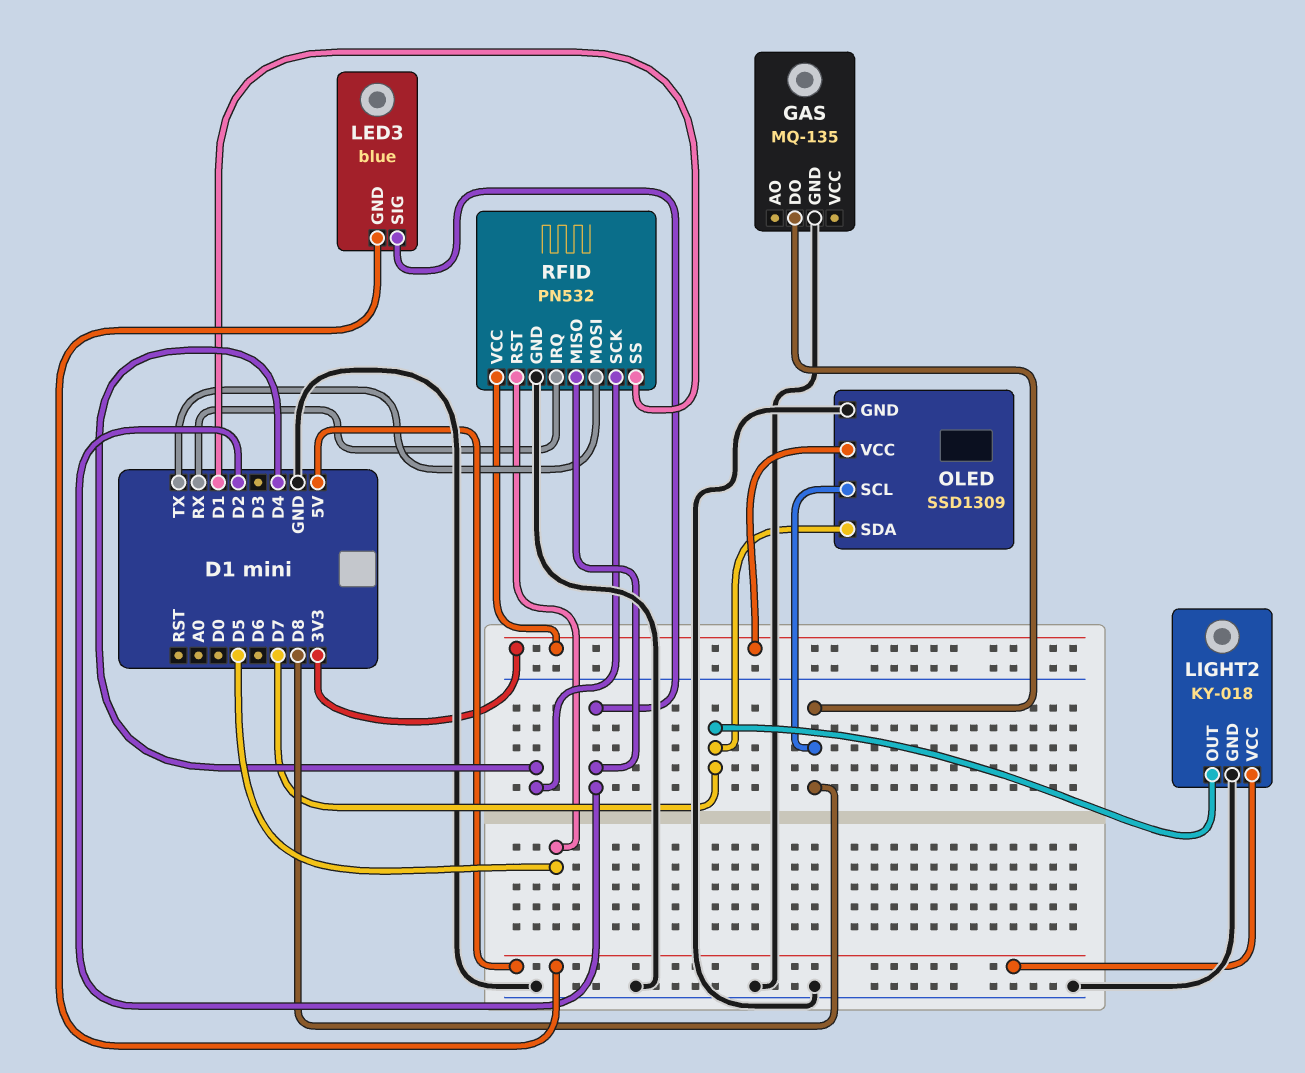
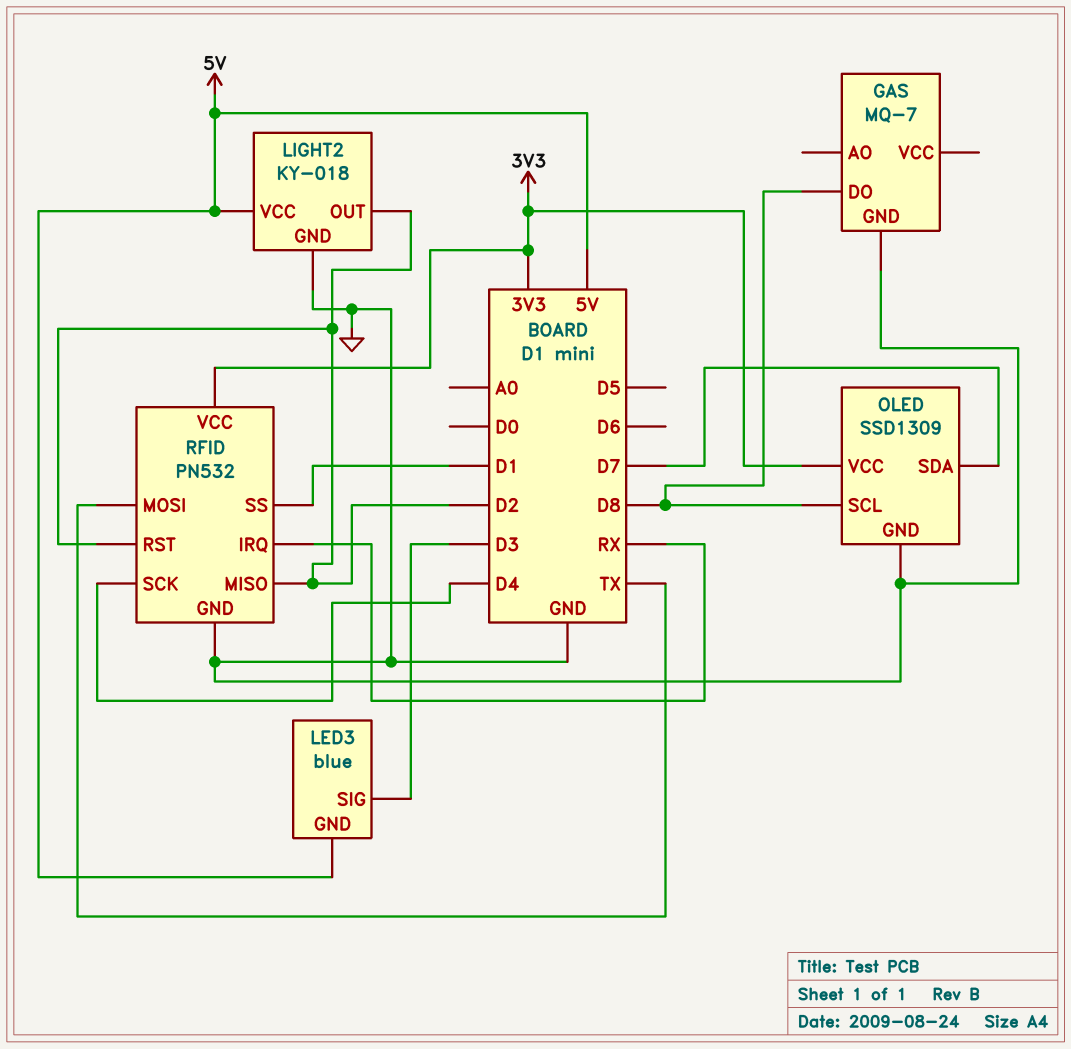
GAS: MQ-135 -> MQ-7
LED3 pin SIG: D2 -> D3
LIGHT2 pin OUT: D7 -> D2
RFID pin RST: D5 -> D2

